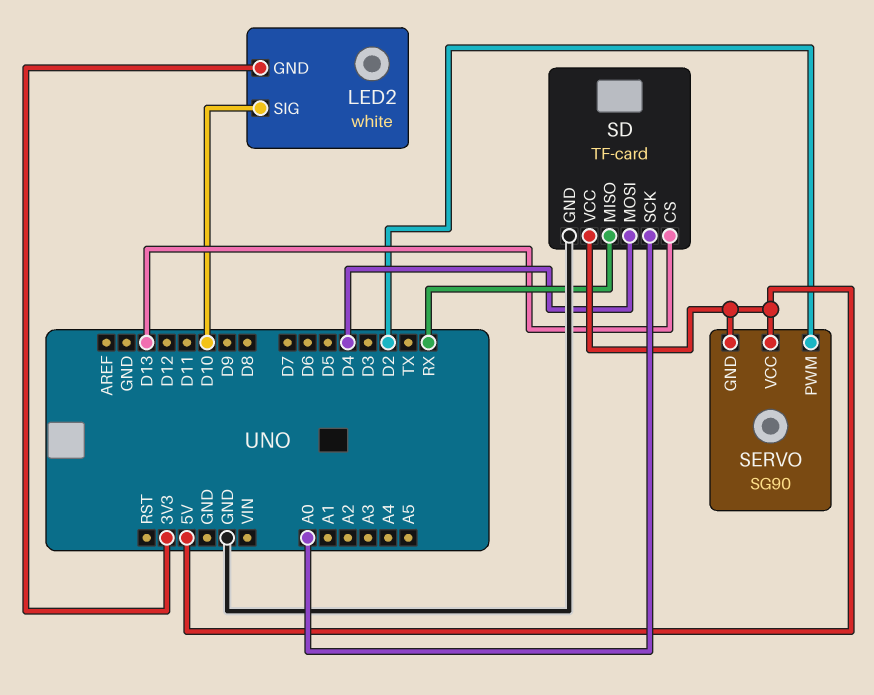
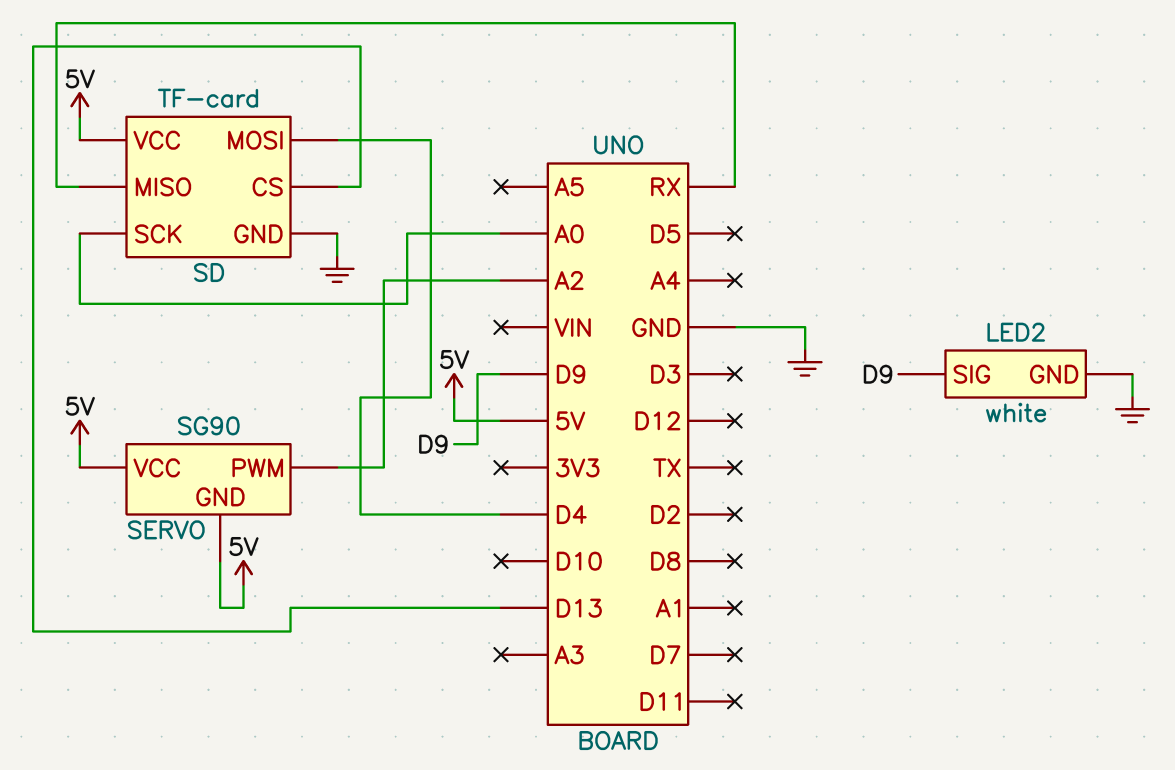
LED2 pin GND: 3V3 -> GND
LED2 pin SIG: D10 -> D9
SERVO pin PWM: D2 -> A2

